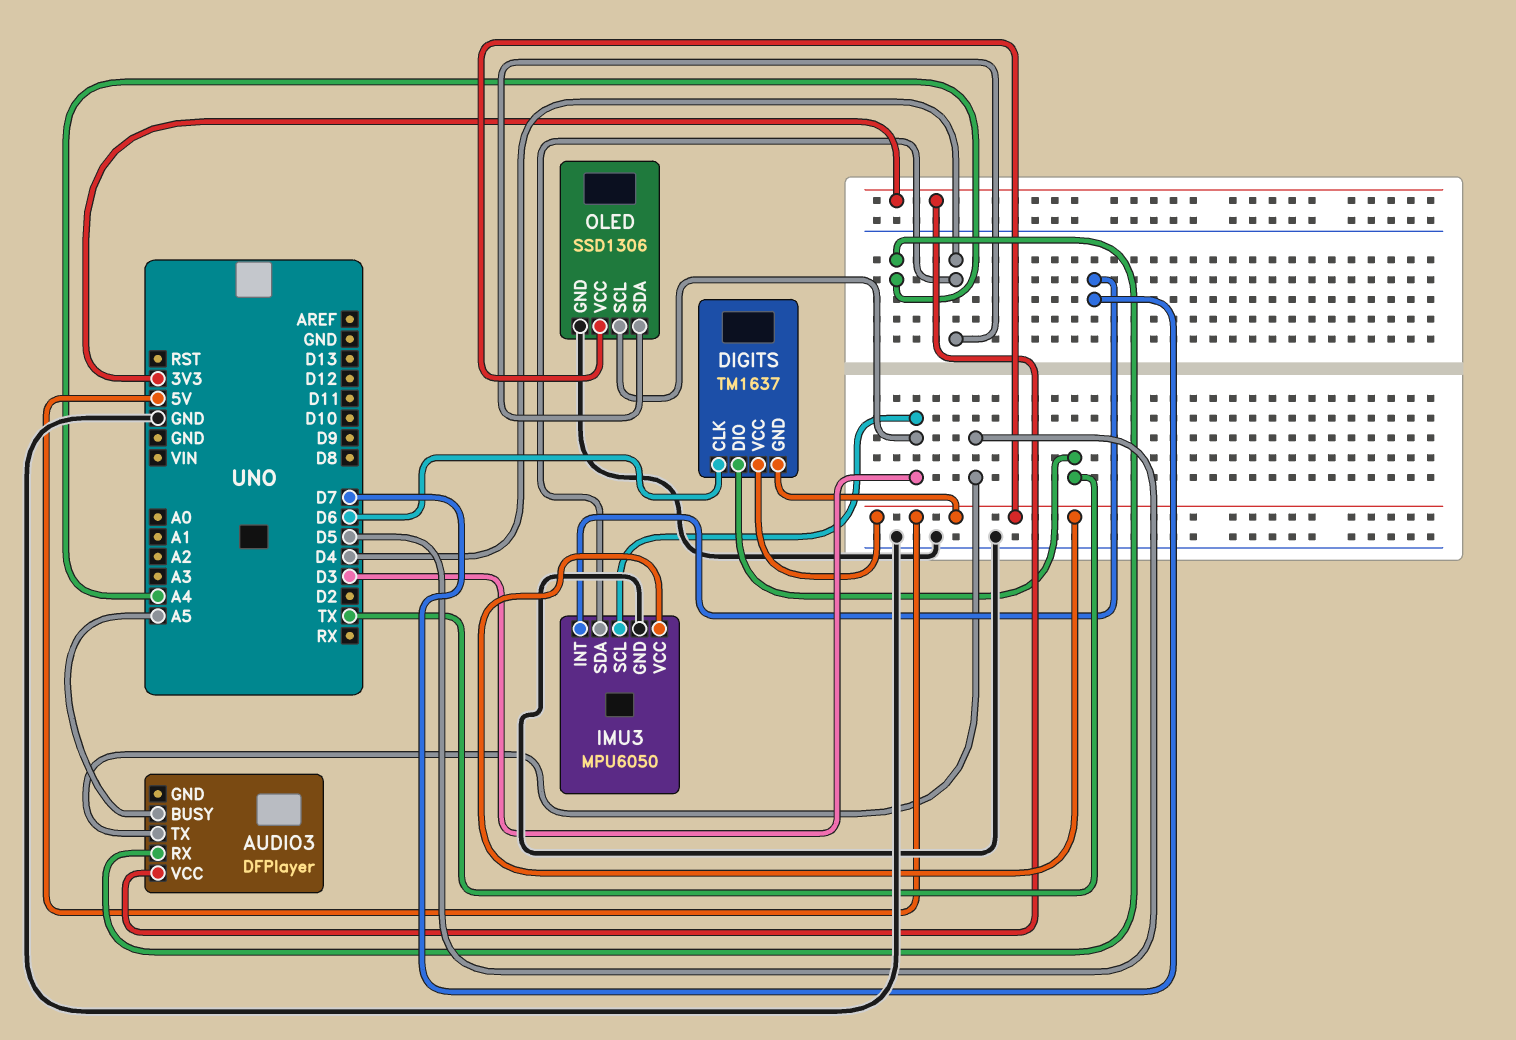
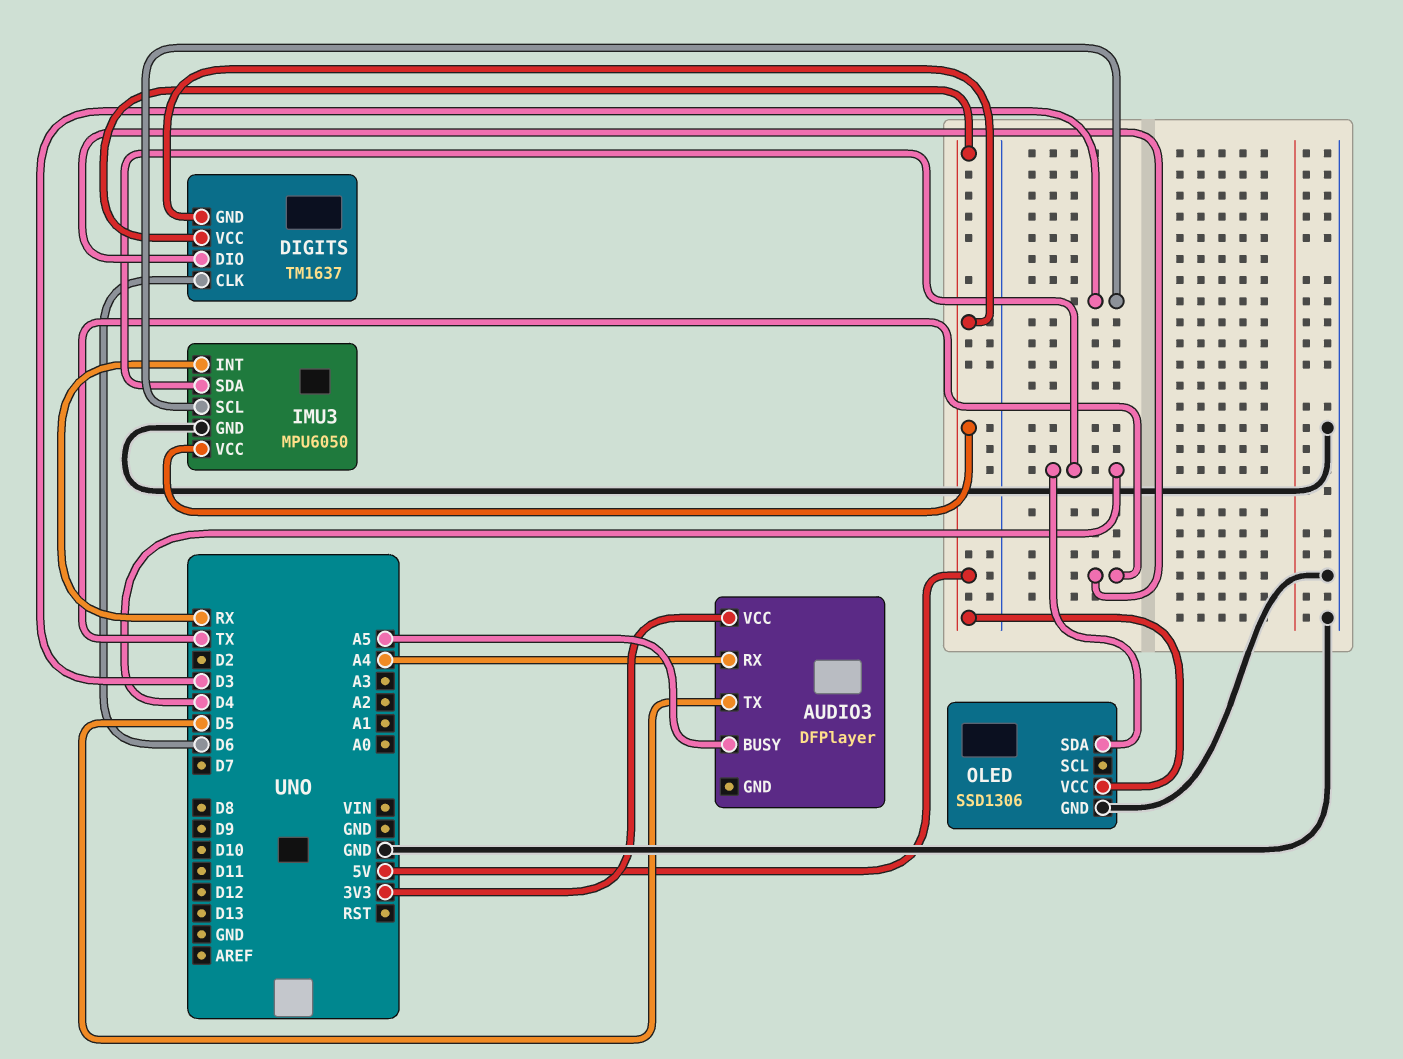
IMU3 pin INT: D7 -> RX
OLED pin SCL: D3 -> none

